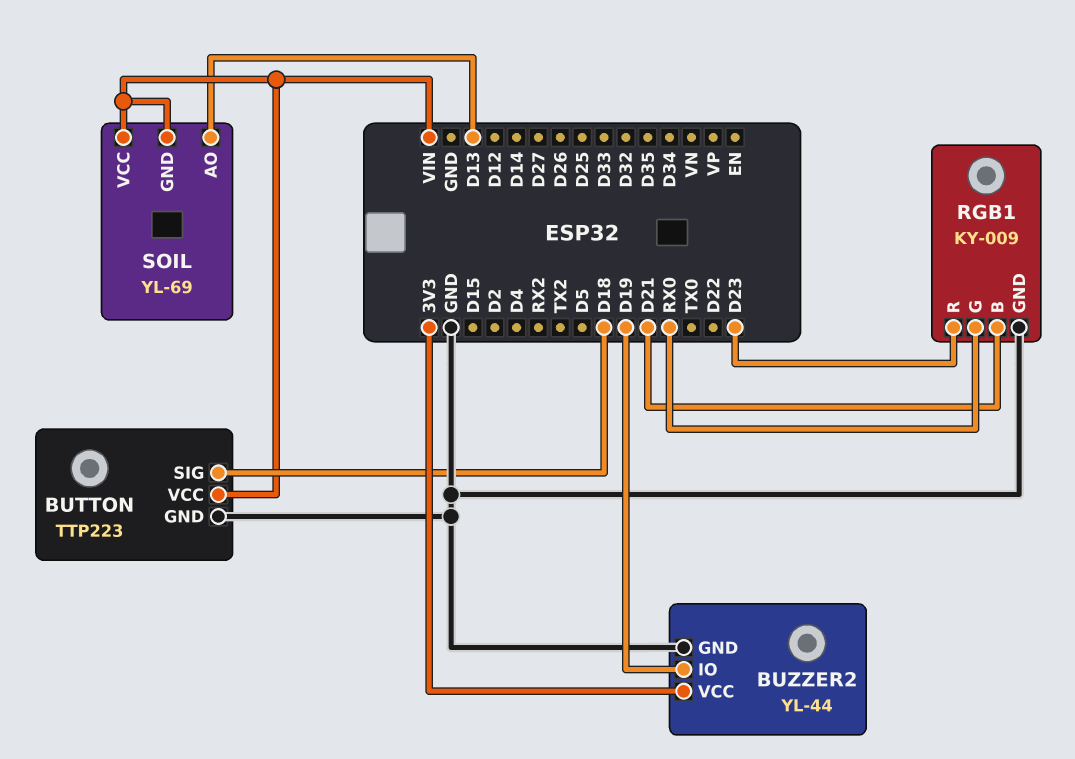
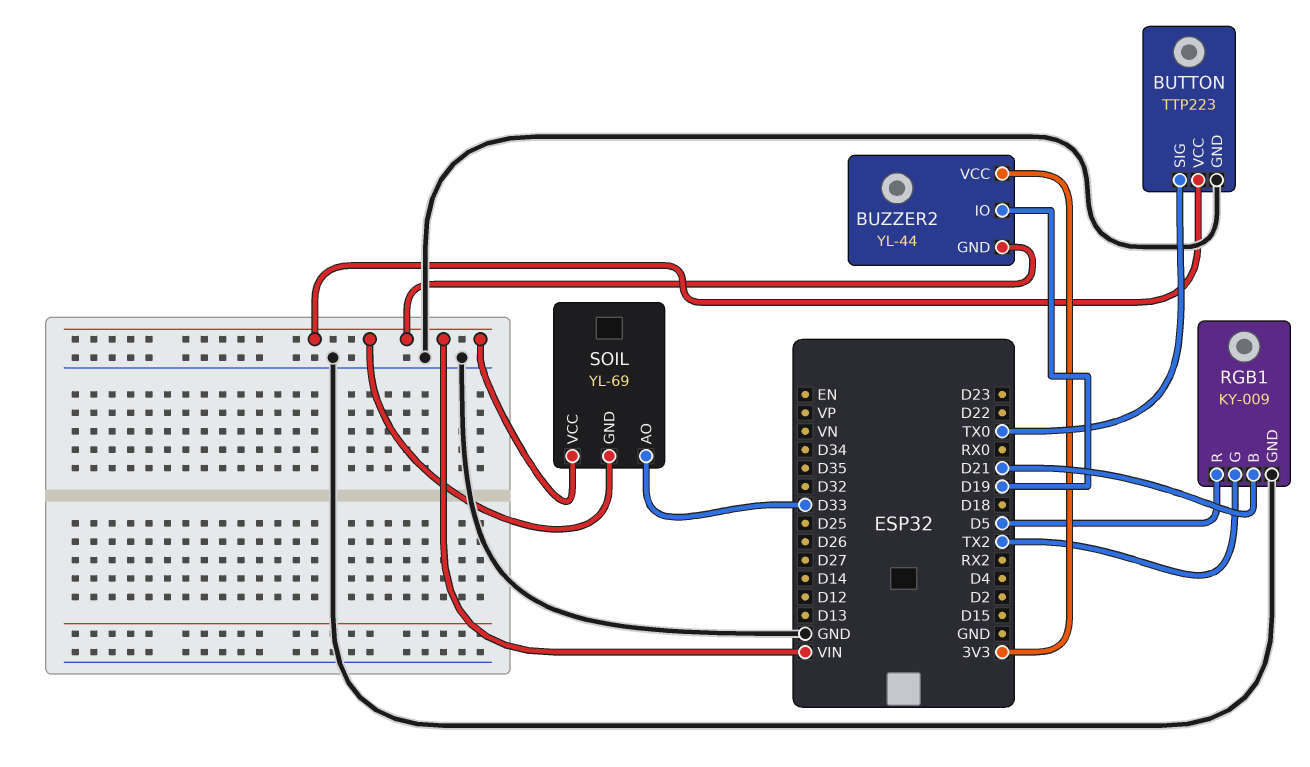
BUTTON pin SIG: D18 -> TX0
BUZZER2 pin GND: GND -> VIN
RGB1 pin G: RX0 -> TX2
RGB1 pin R: D23 -> D5
SOIL pin AO: D13 -> D33

